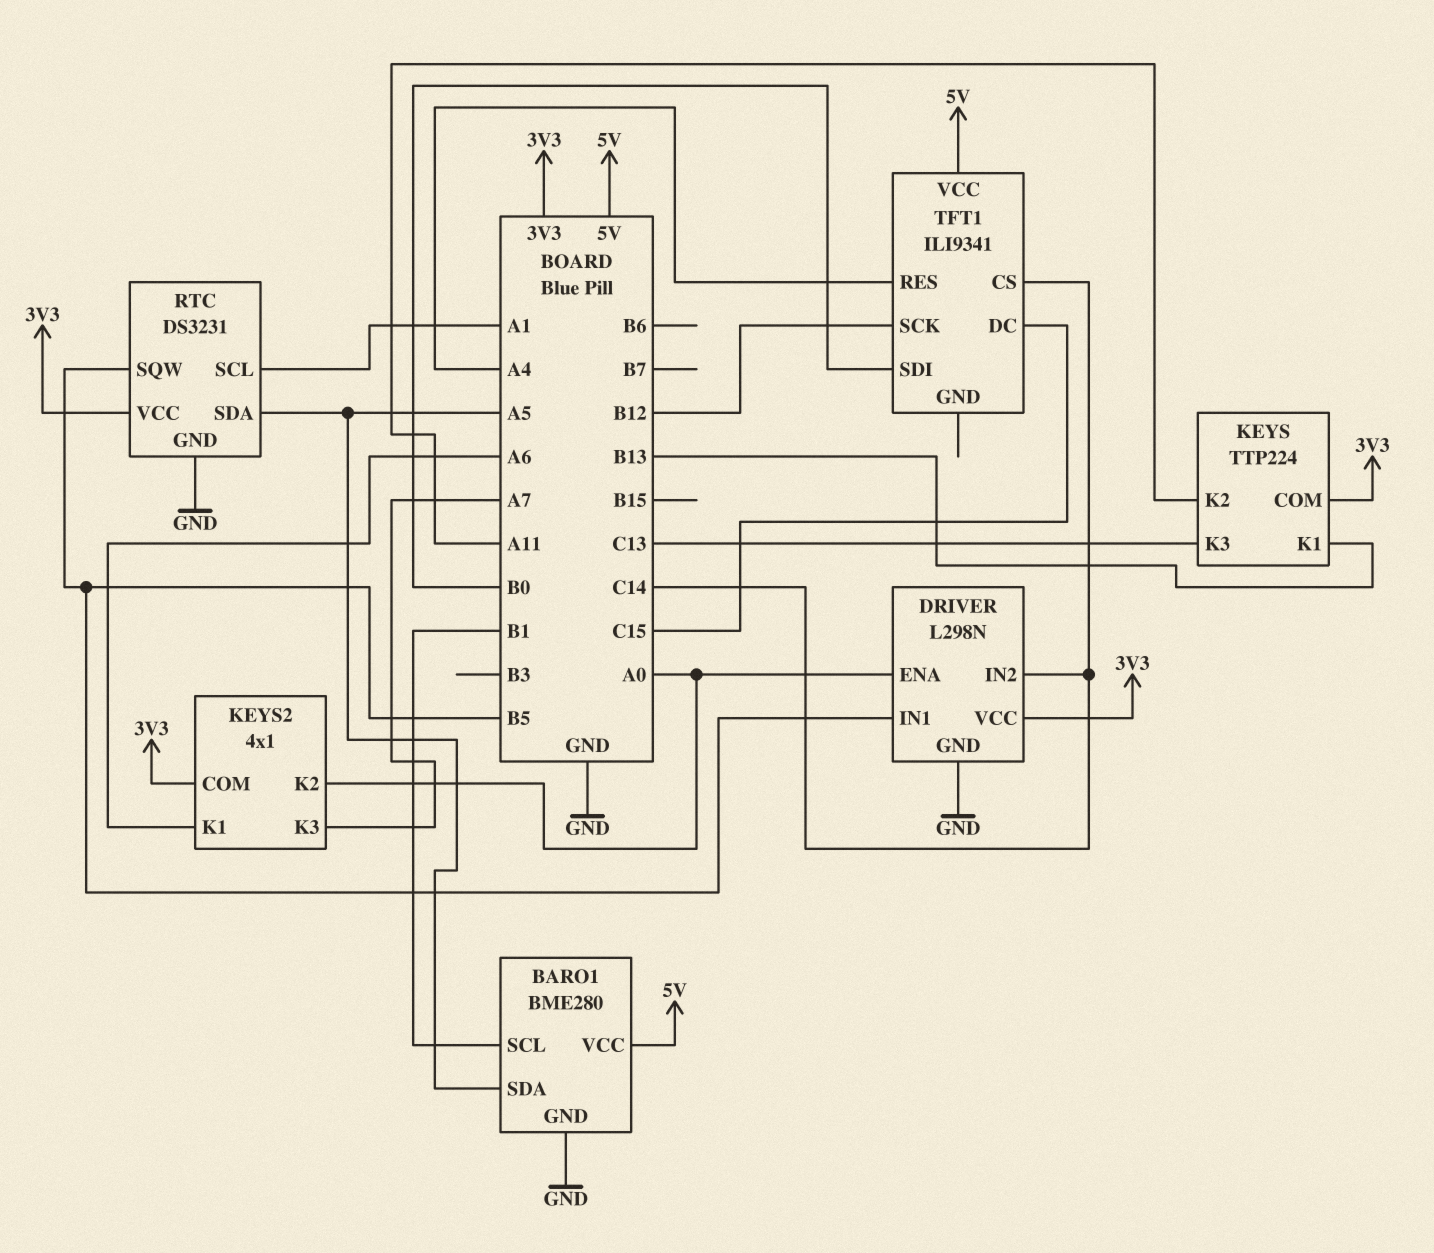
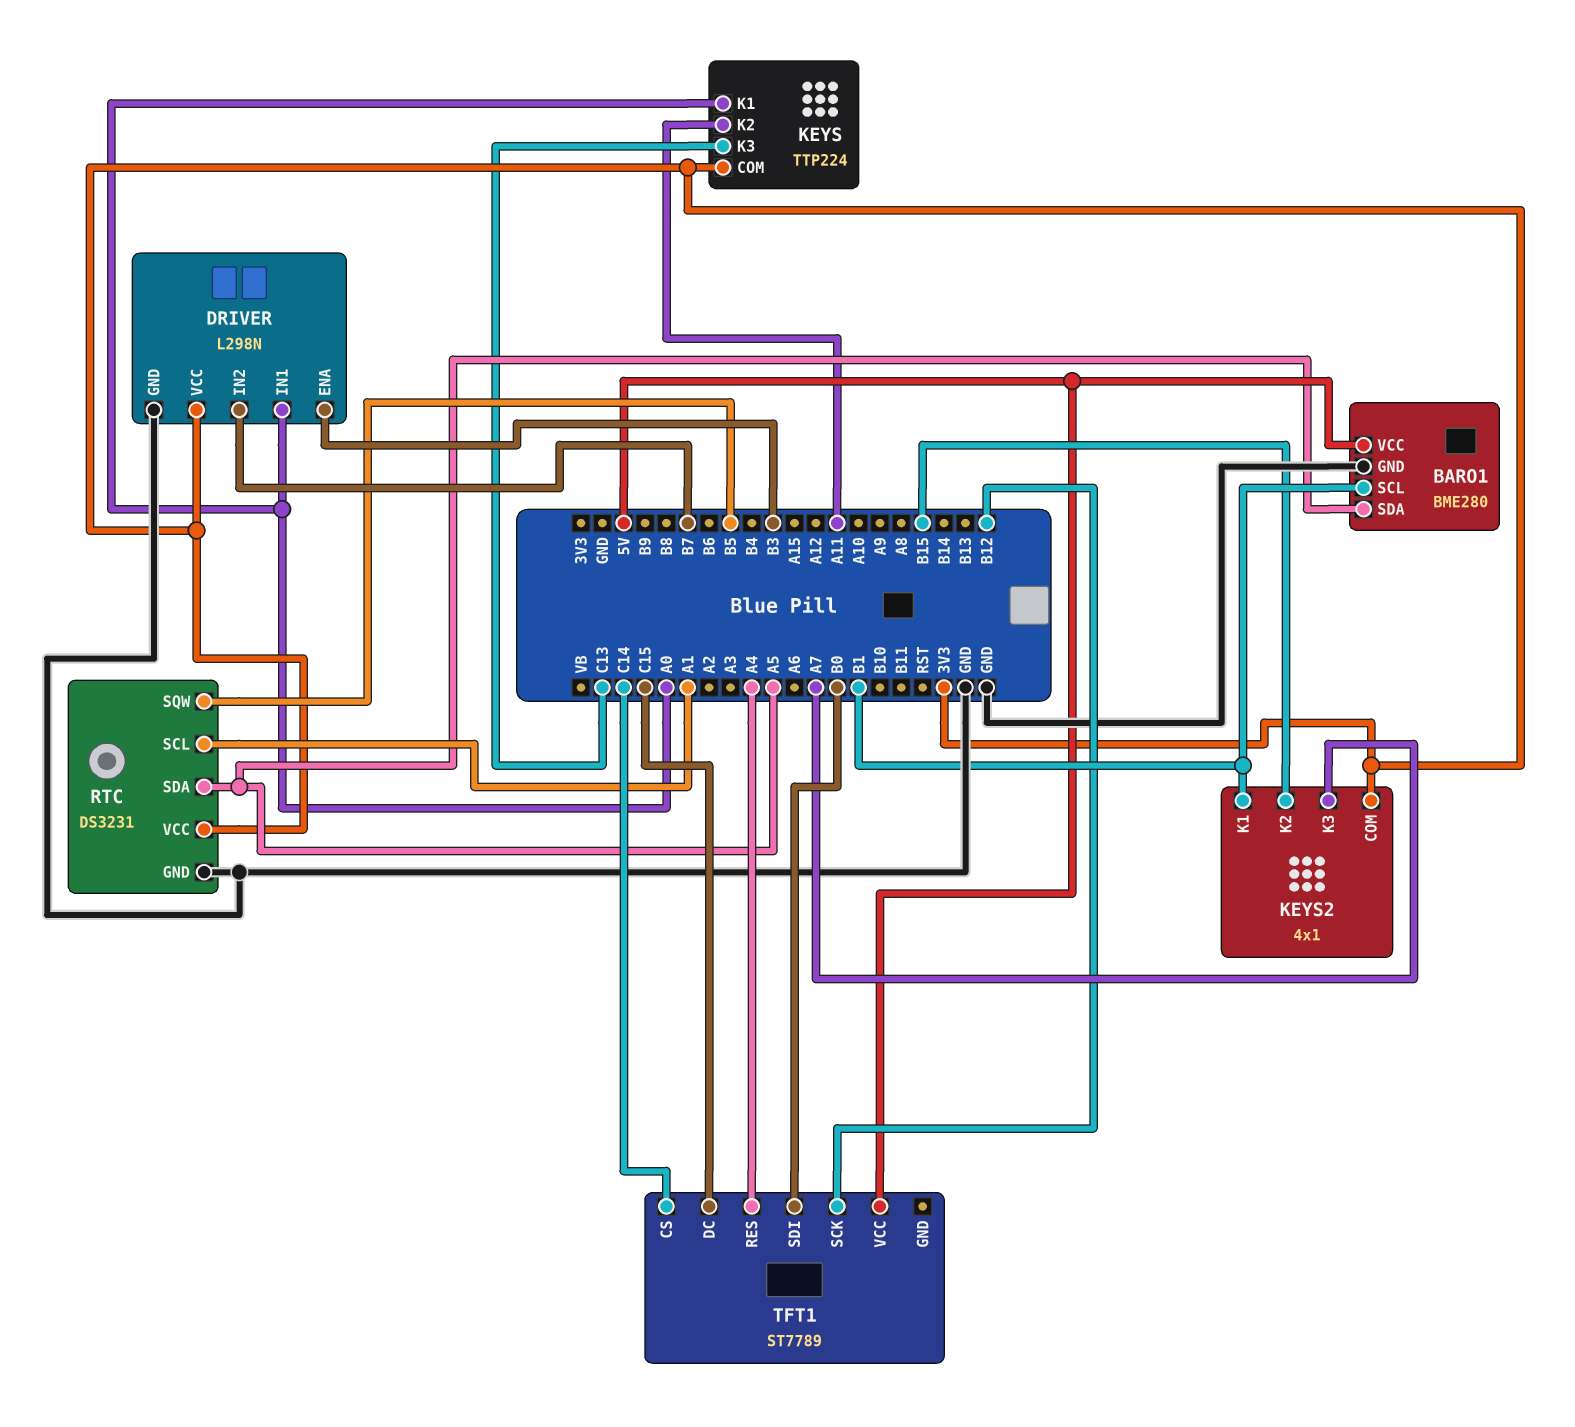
DRIVER pin ENA: A0 -> B3
DRIVER pin IN1: B5 -> A0
DRIVER pin IN2: C14 -> B7
KEYS pin K1: B13 -> A0
KEYS2 pin K1: A6 -> B1
KEYS2 pin K2: A0 -> B15
TFT1: ILI9341 -> ST7789

